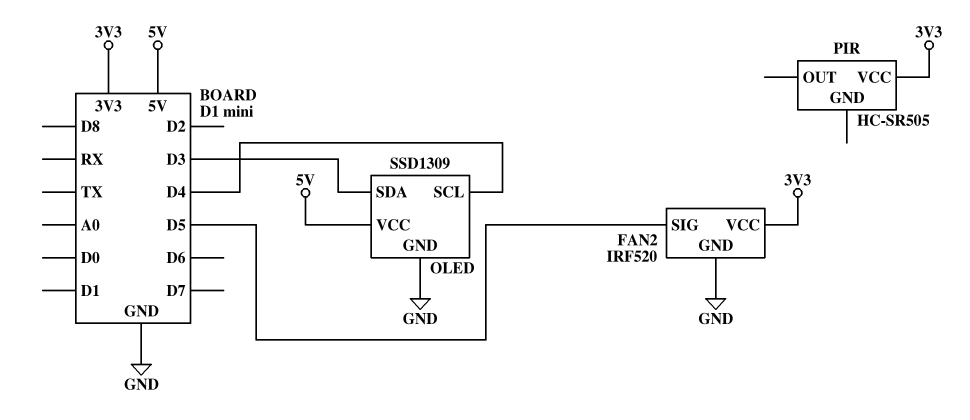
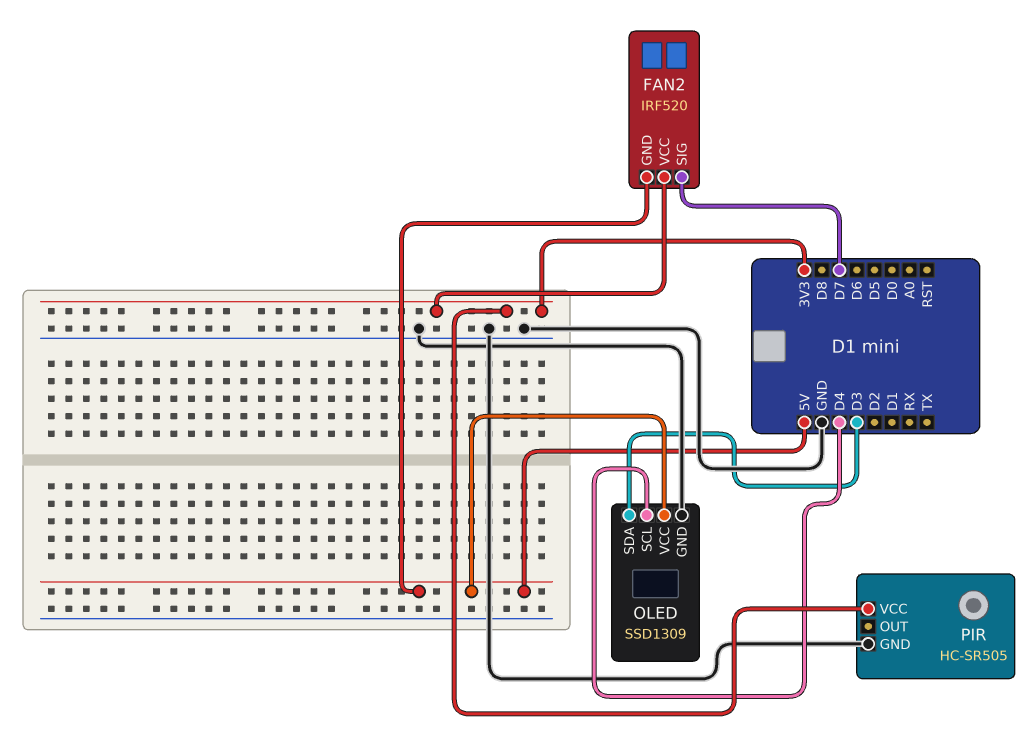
FAN2 pin GND: GND -> 5V
FAN2 pin SIG: D5 -> D7
PIR pin GND: none -> GND

